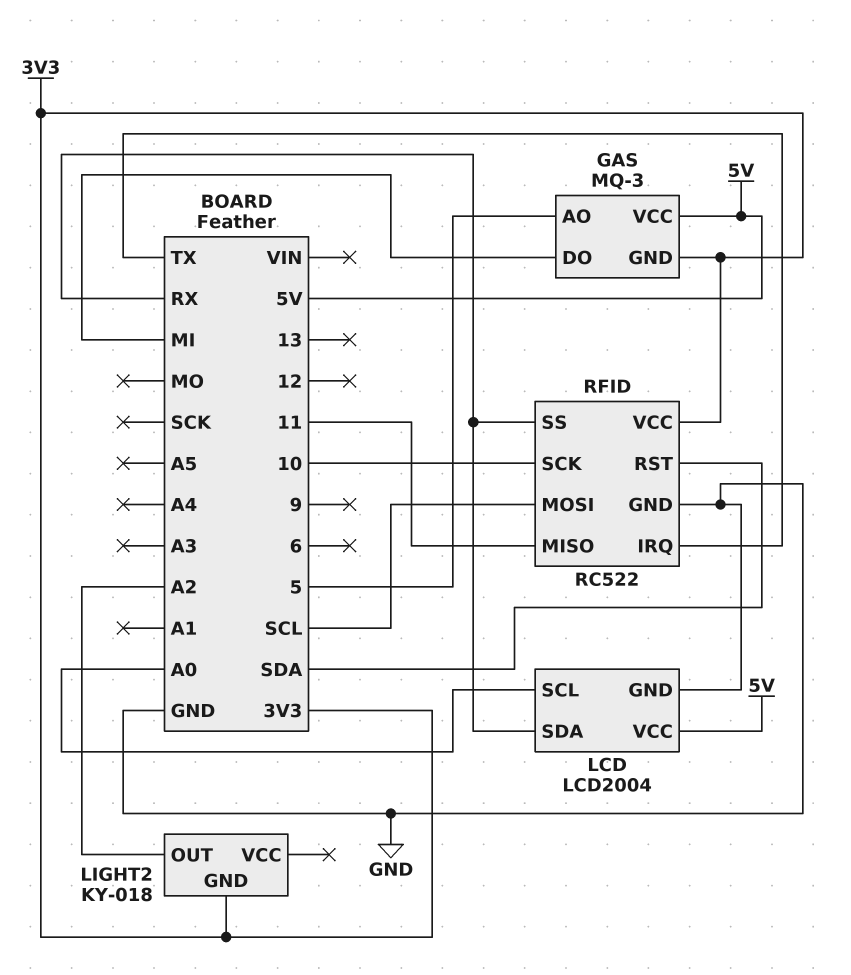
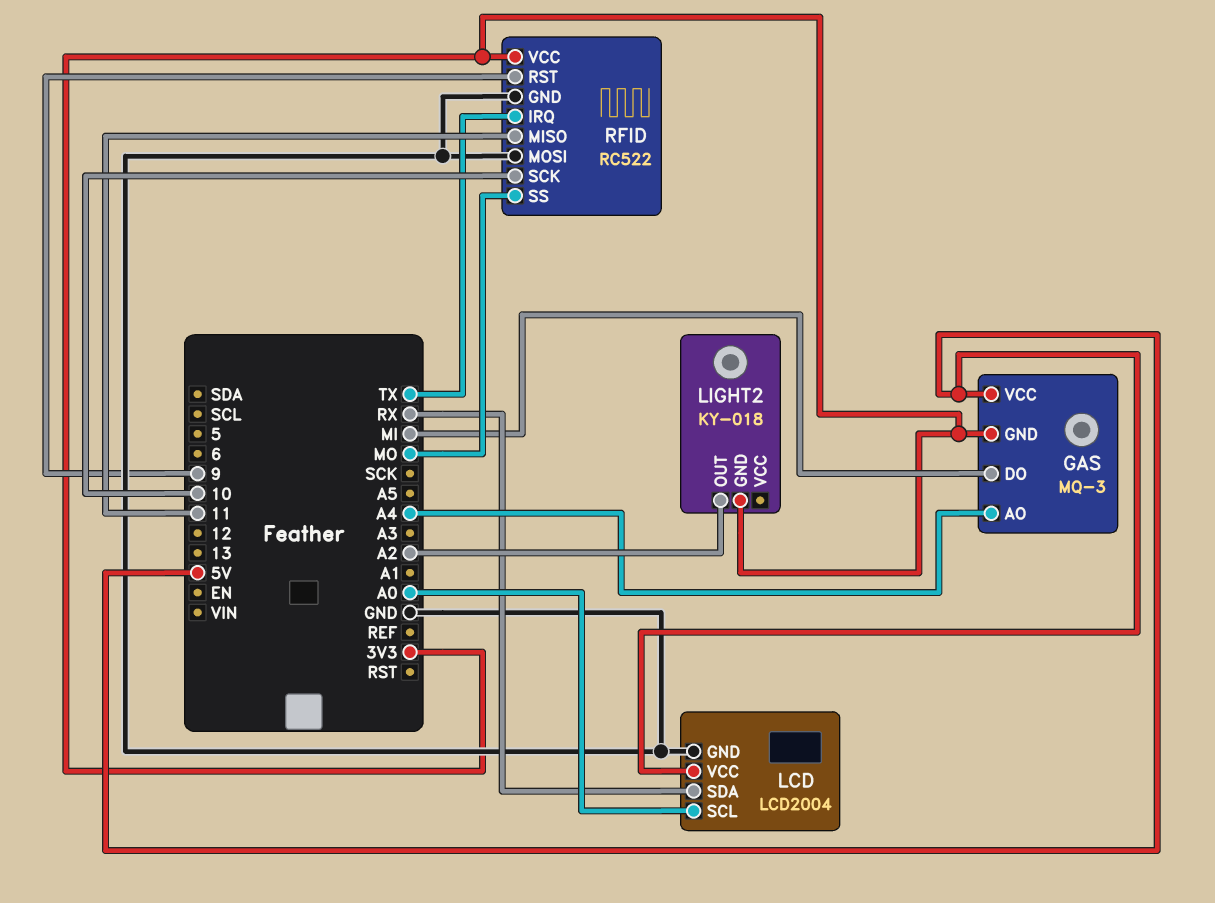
GAS pin AO: 5 -> A4
RFID pin MOSI: SCL -> GND
RFID pin RST: SDA -> 9
RFID pin SS: RX -> MO

